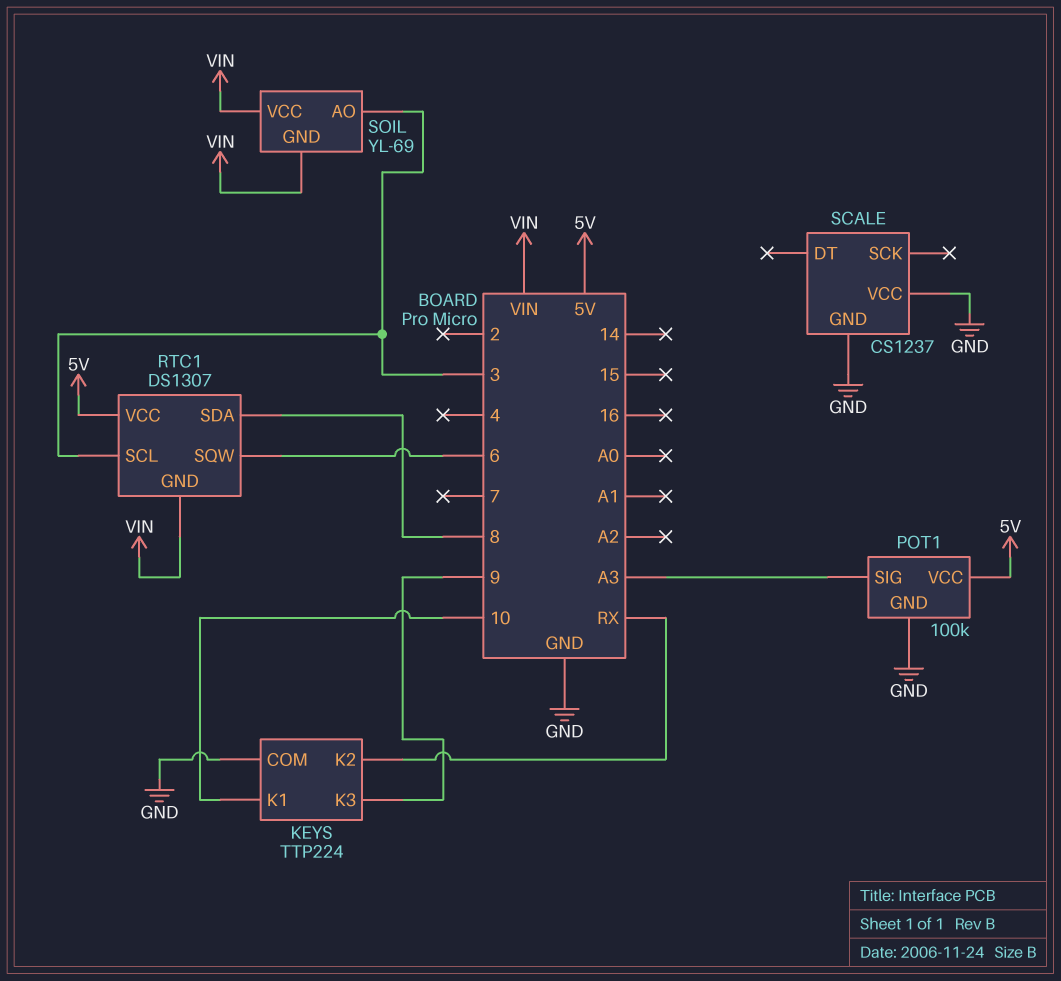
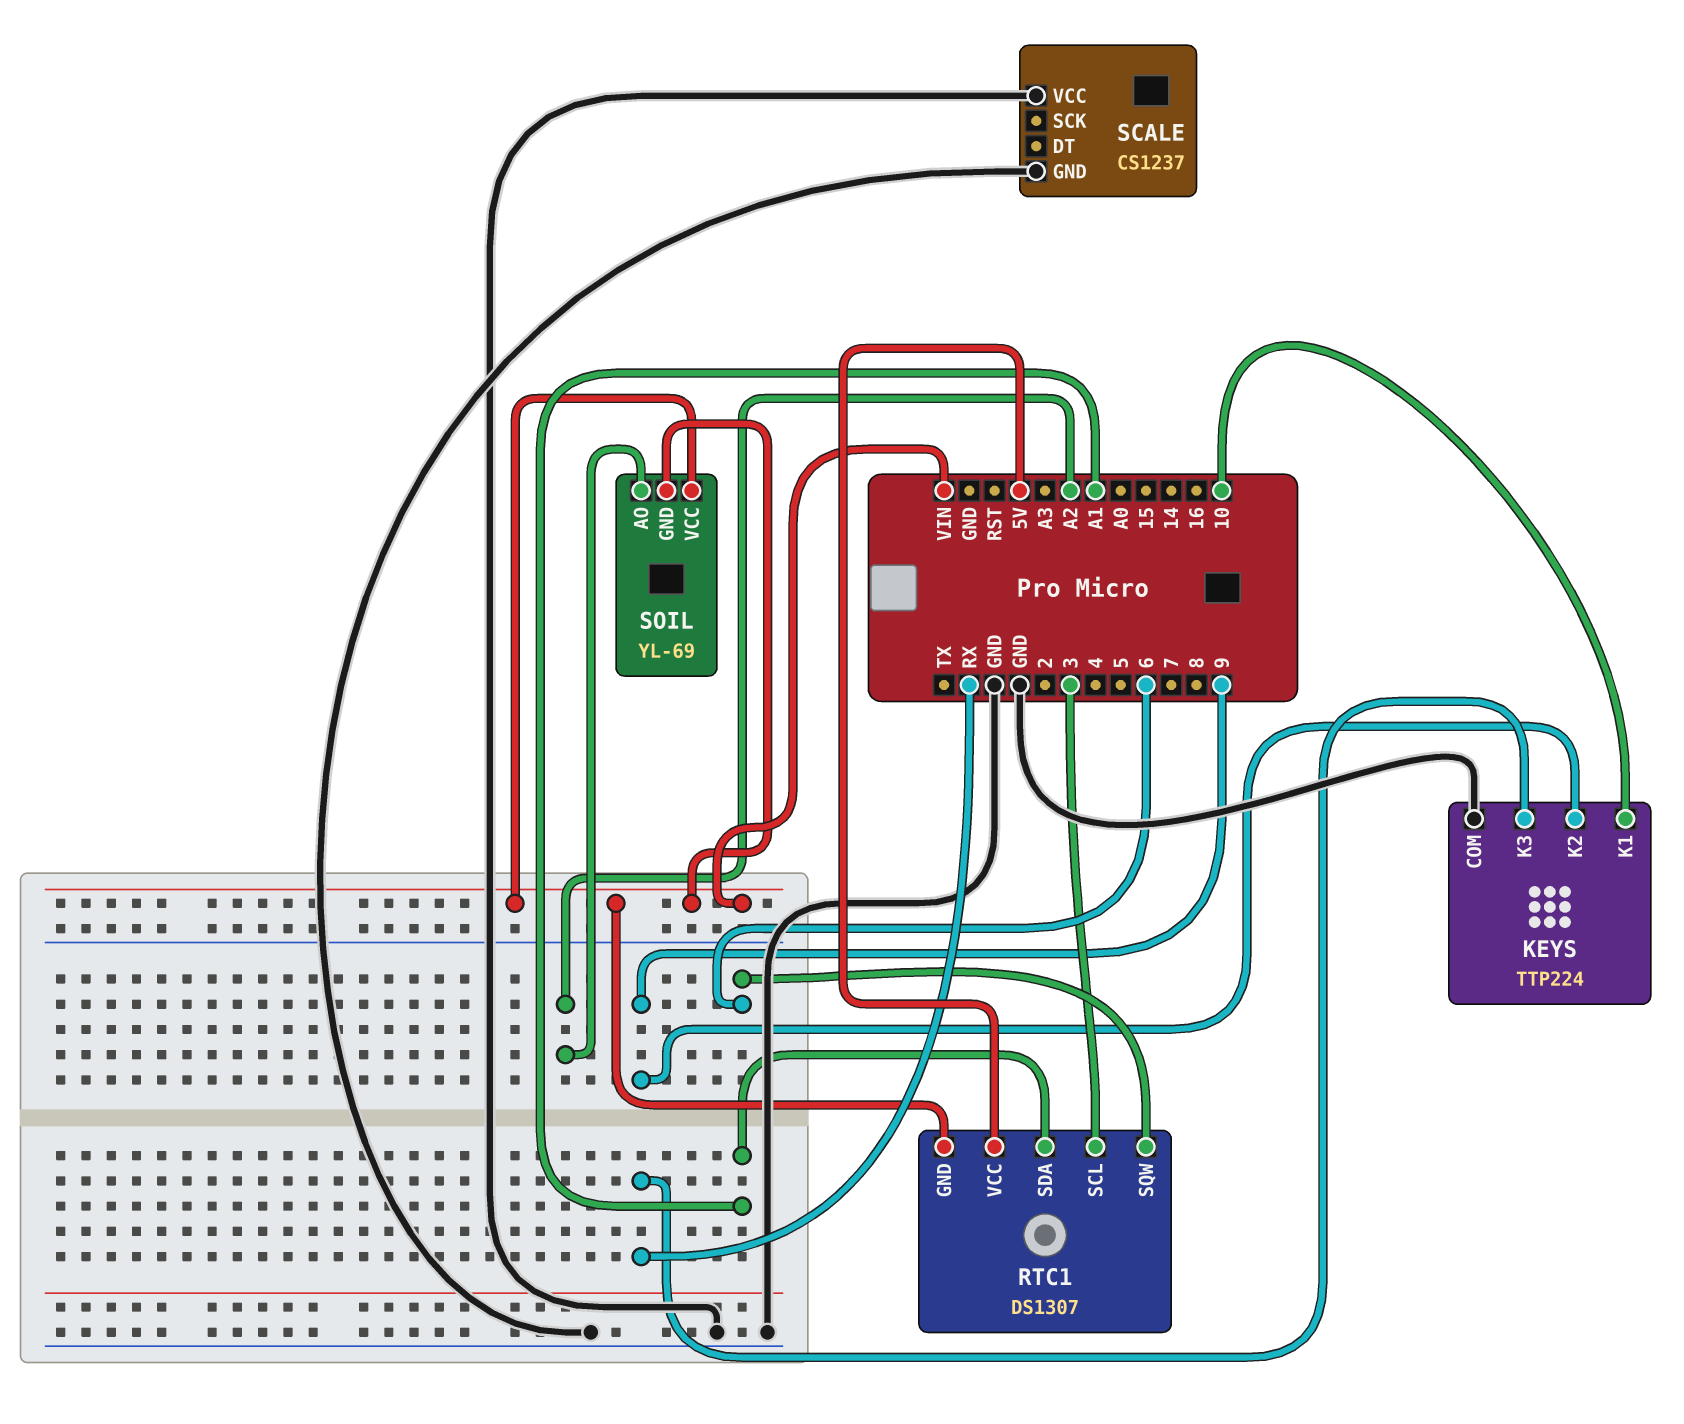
KEYS pin K2: RX -> 9
KEYS pin K3: 9 -> RX
POT1: 100k -> none
POT1 pin GND: GND -> none
POT1 pin SIG: A3 -> none
POT1 pin VCC: 5V -> none
RTC1 pin SDA: 8 -> A1
SOIL pin AO: 3 -> A2

